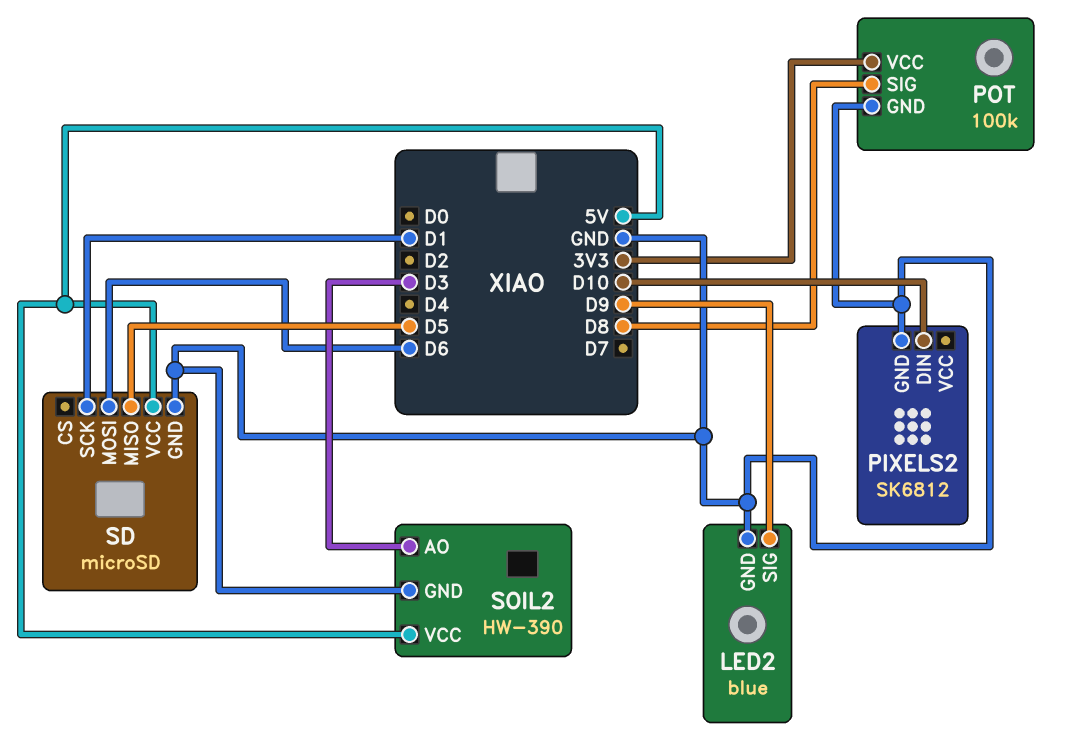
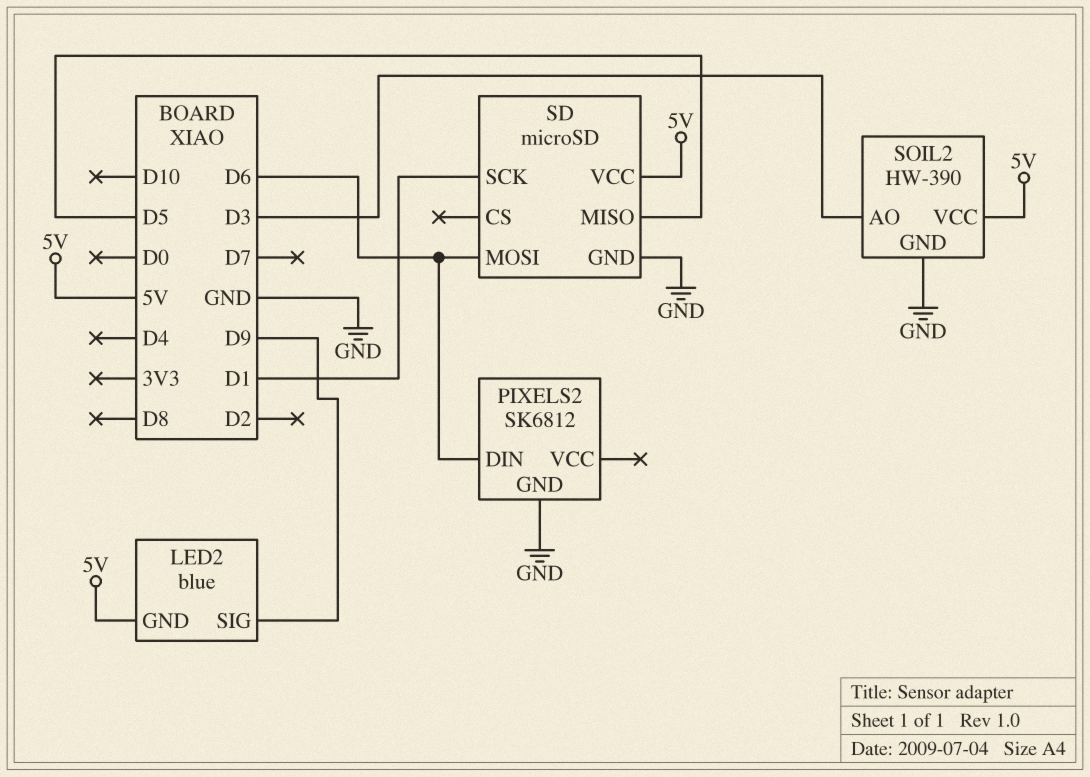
LED2 pin GND: GND -> 5V
PIXELS2 pin DIN: D10 -> D6
POT: 100k -> none
POT pin GND: GND -> none
POT pin SIG: D8 -> none
POT pin VCC: 3V3 -> none

